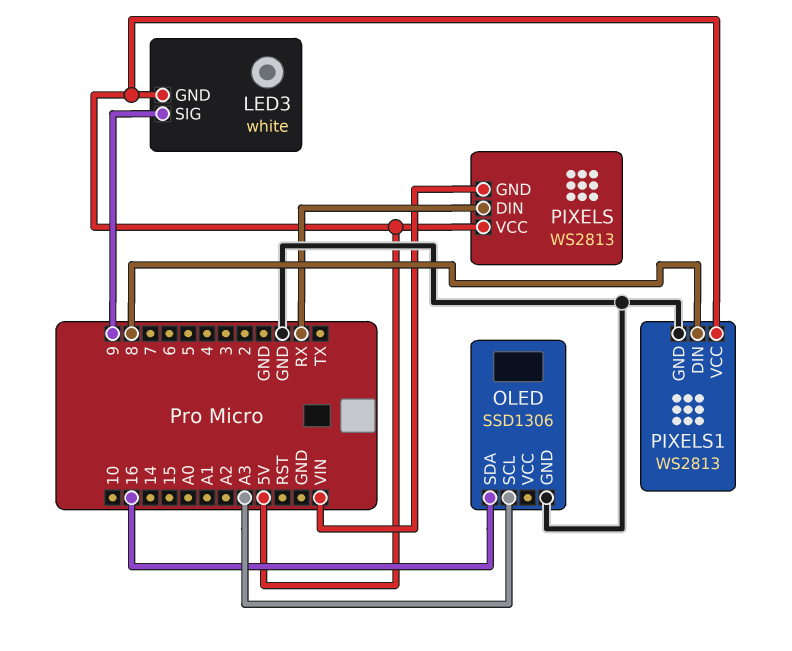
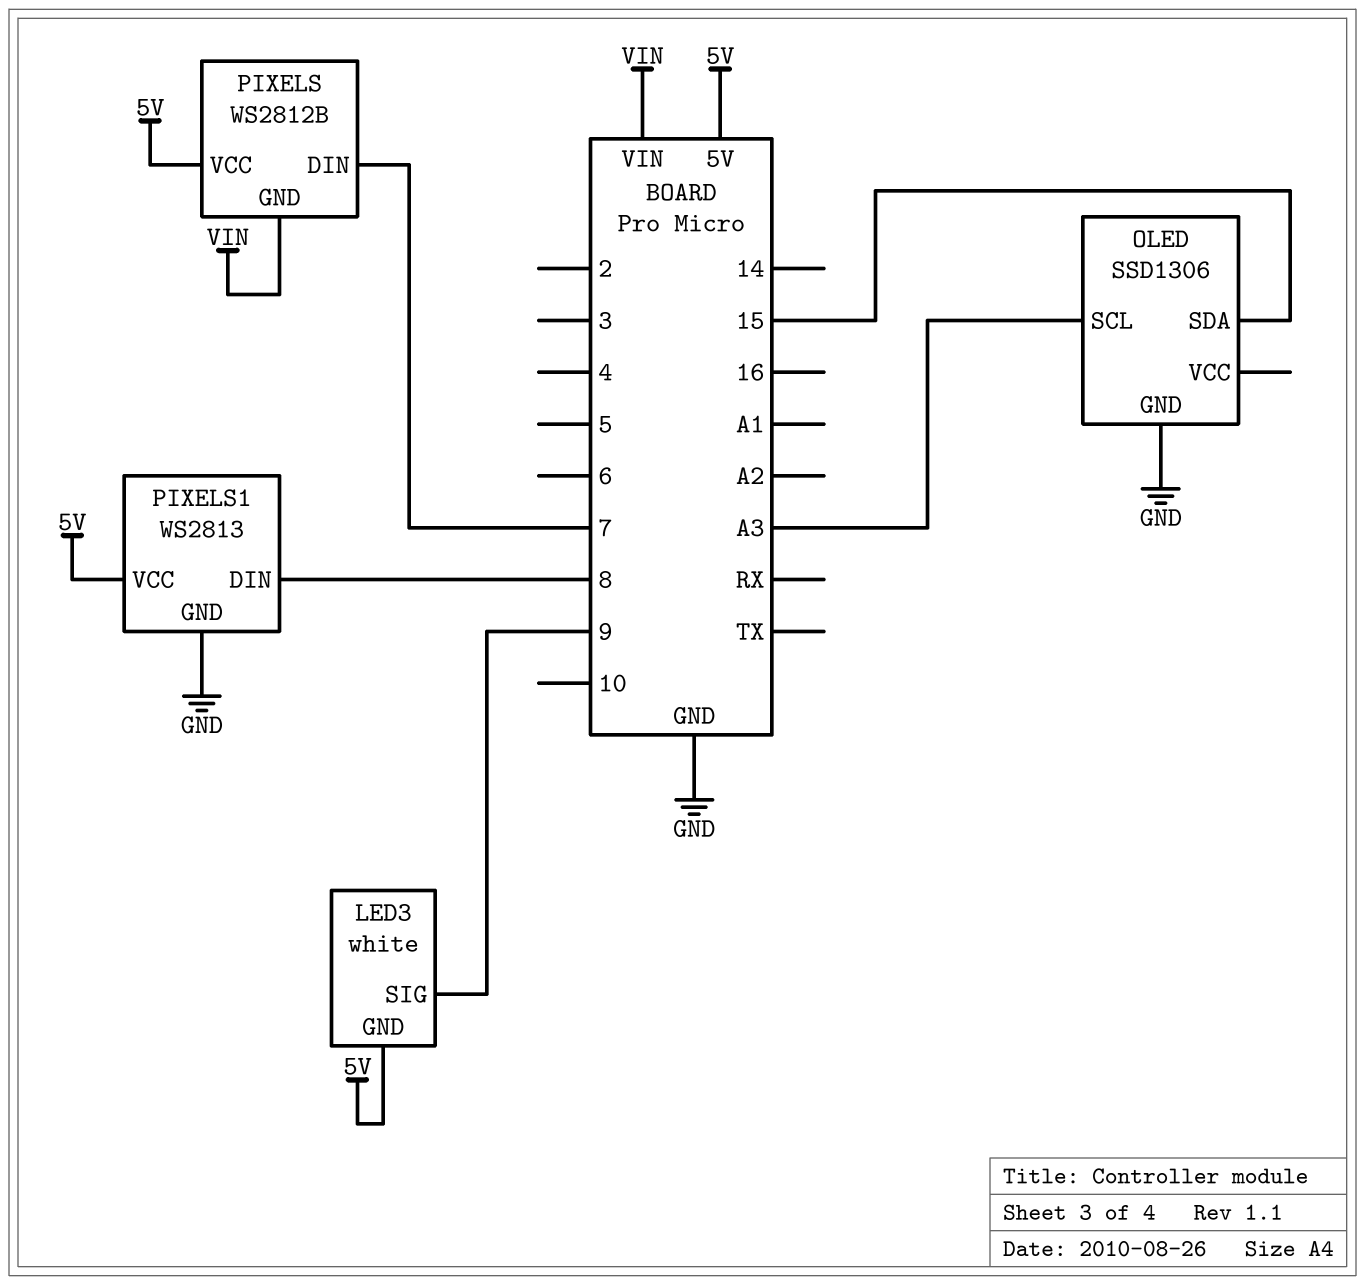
OLED pin SDA: 16 -> 15
PIXELS: WS2813 -> WS2812B
PIXELS pin DIN: RX -> 7

